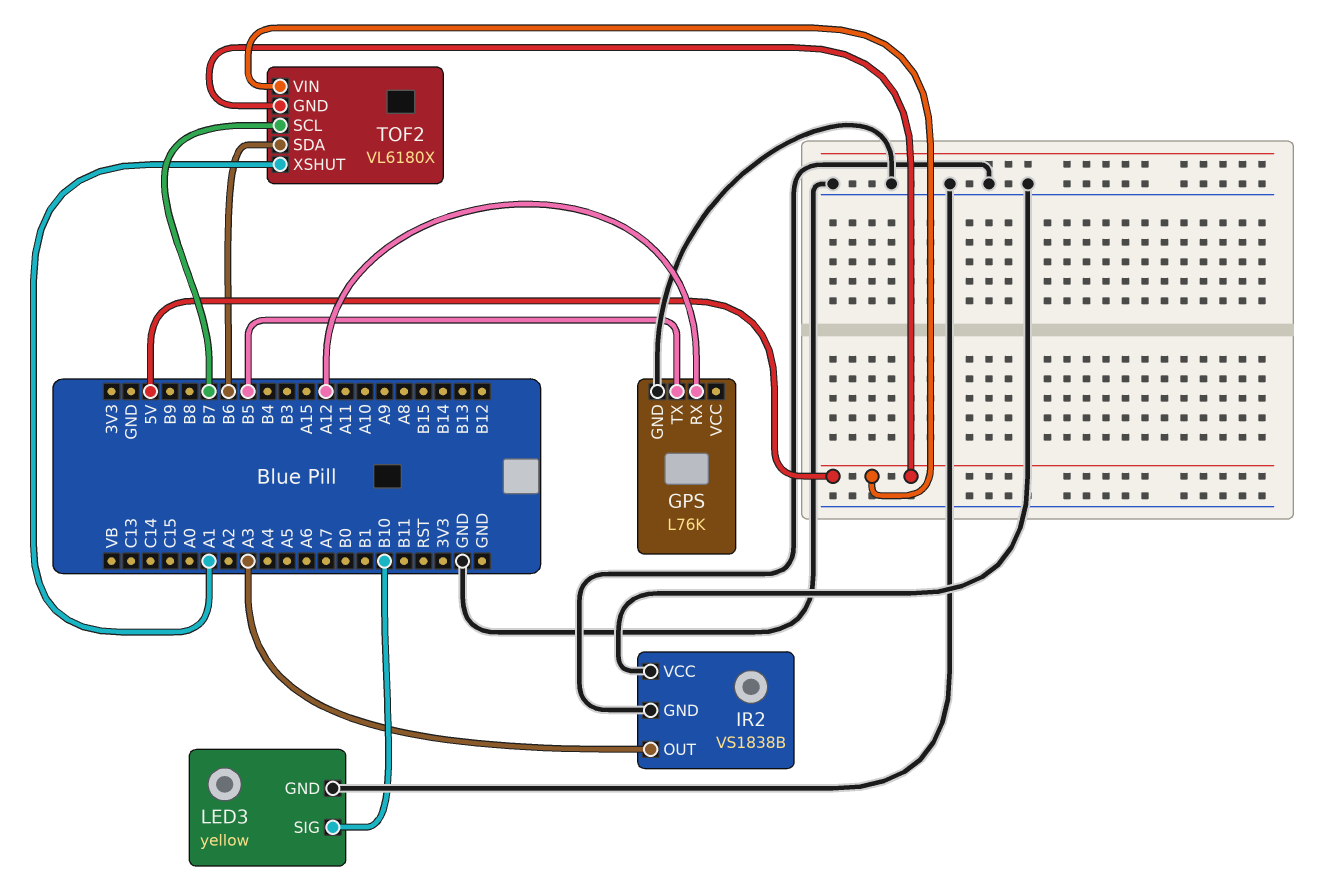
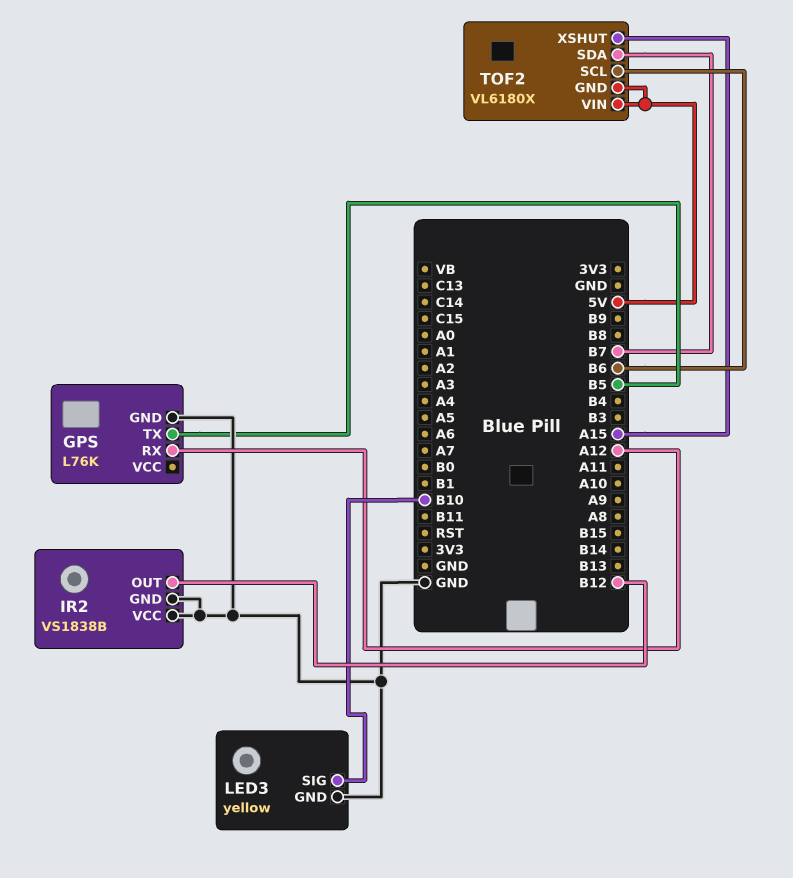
IR2 pin OUT: A3 -> B12
TOF2 pin SCL: B7 -> B6
TOF2 pin SDA: B6 -> B7
TOF2 pin XSHUT: A1 -> A15

